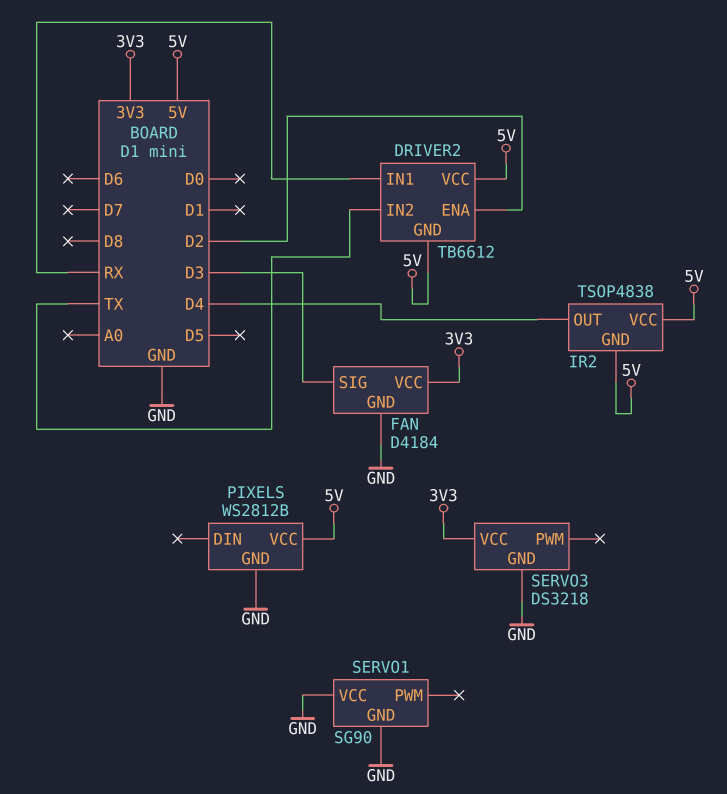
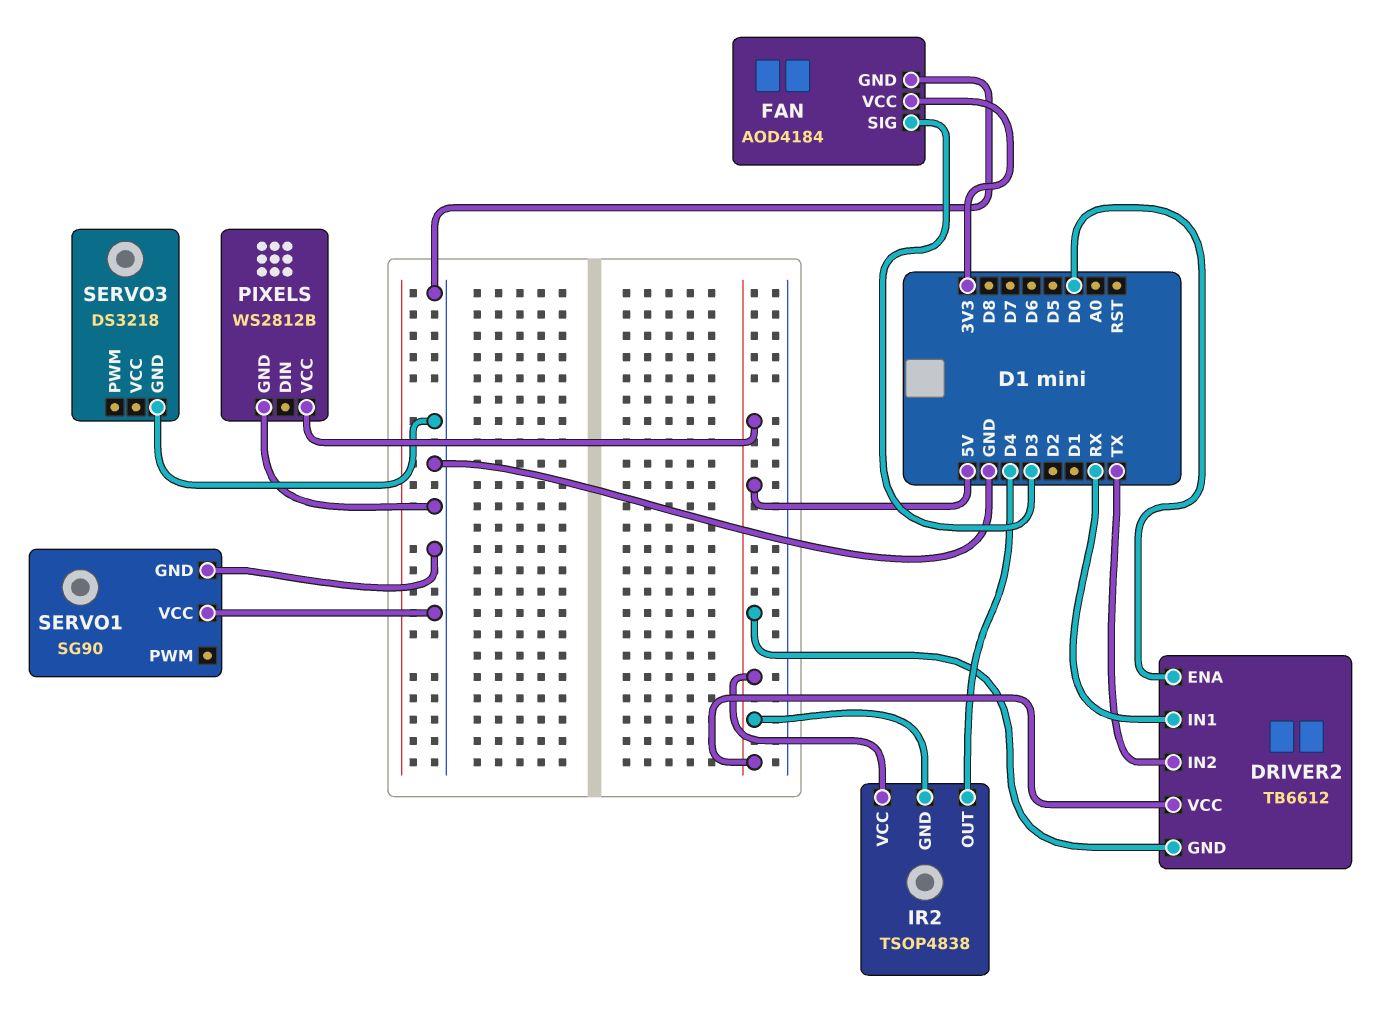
DRIVER2 pin ENA: D2 -> D0
FAN: D4184 -> AOD4184
SERVO3 pin VCC: 3V3 -> none

